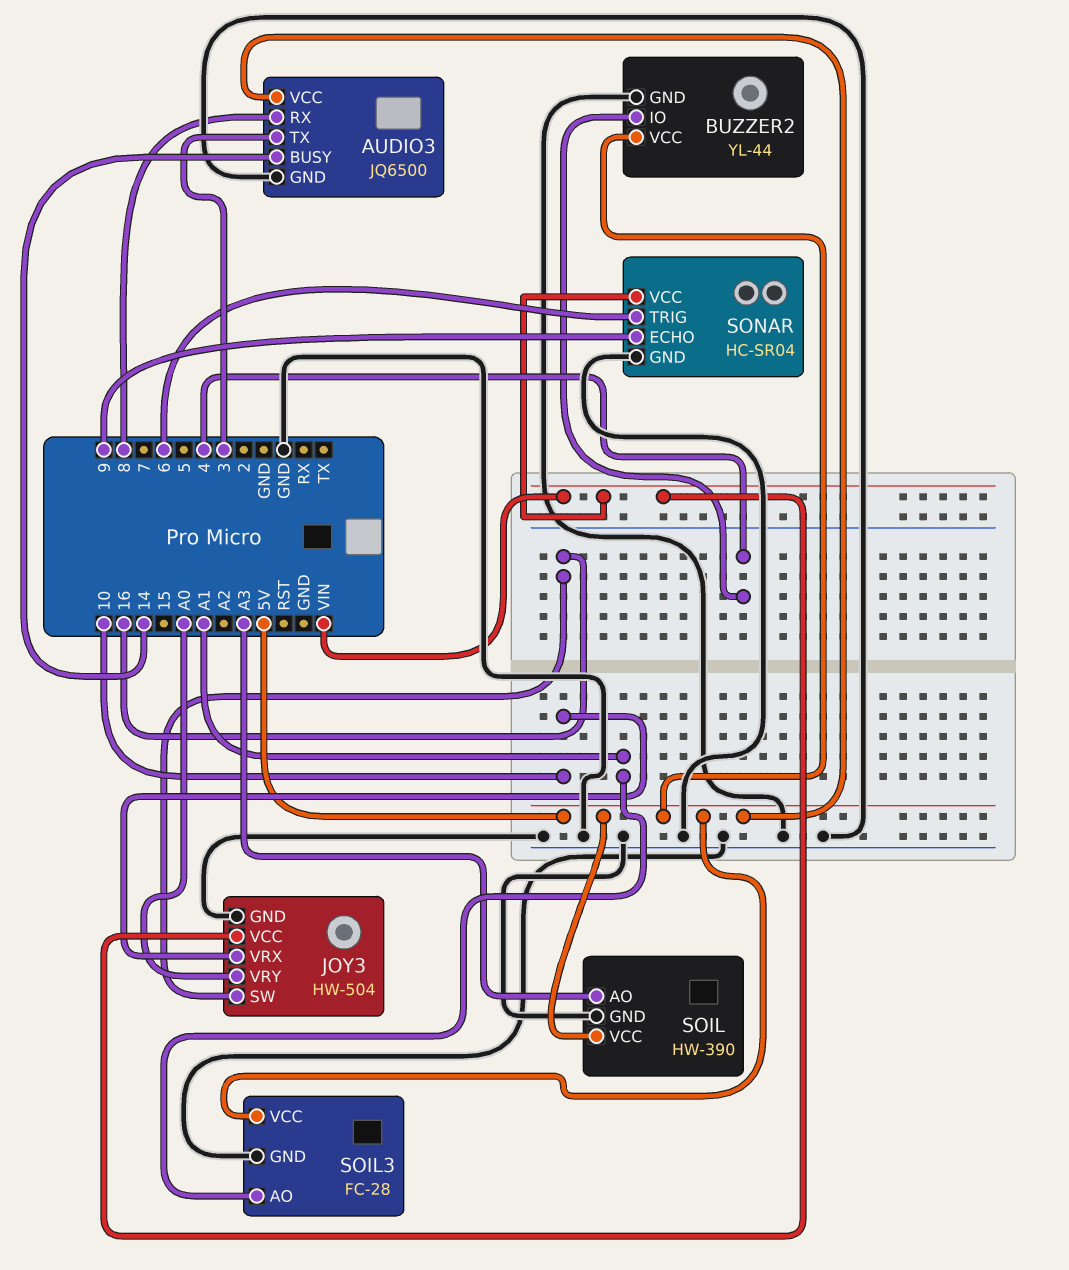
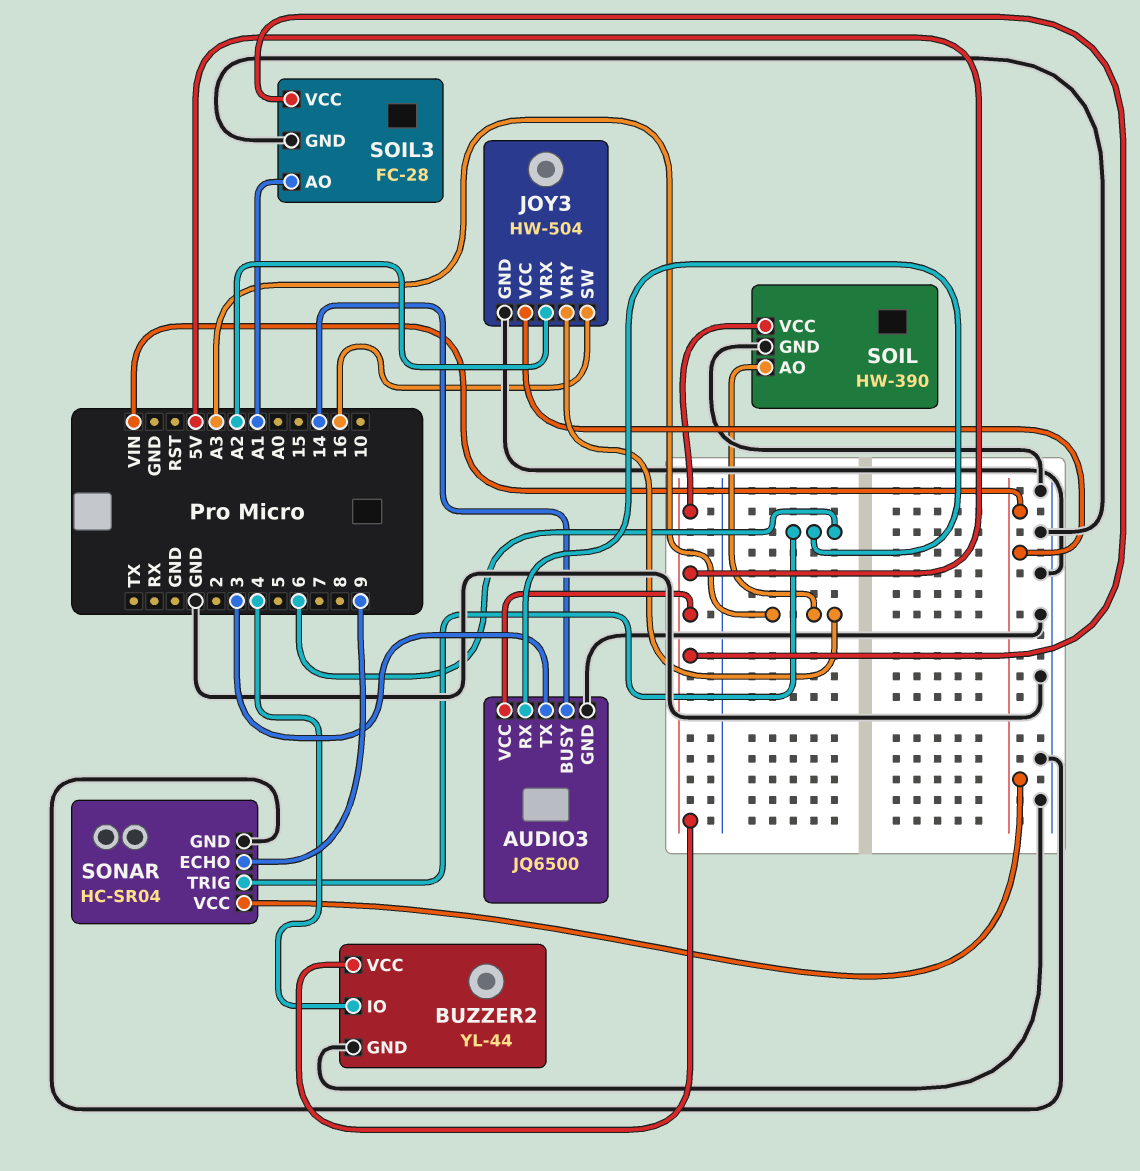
AUDIO3 pin RX: 8 -> 6
JOY3 pin VRX: 10 -> A2
JOY3 pin VRY: A0 -> A3

